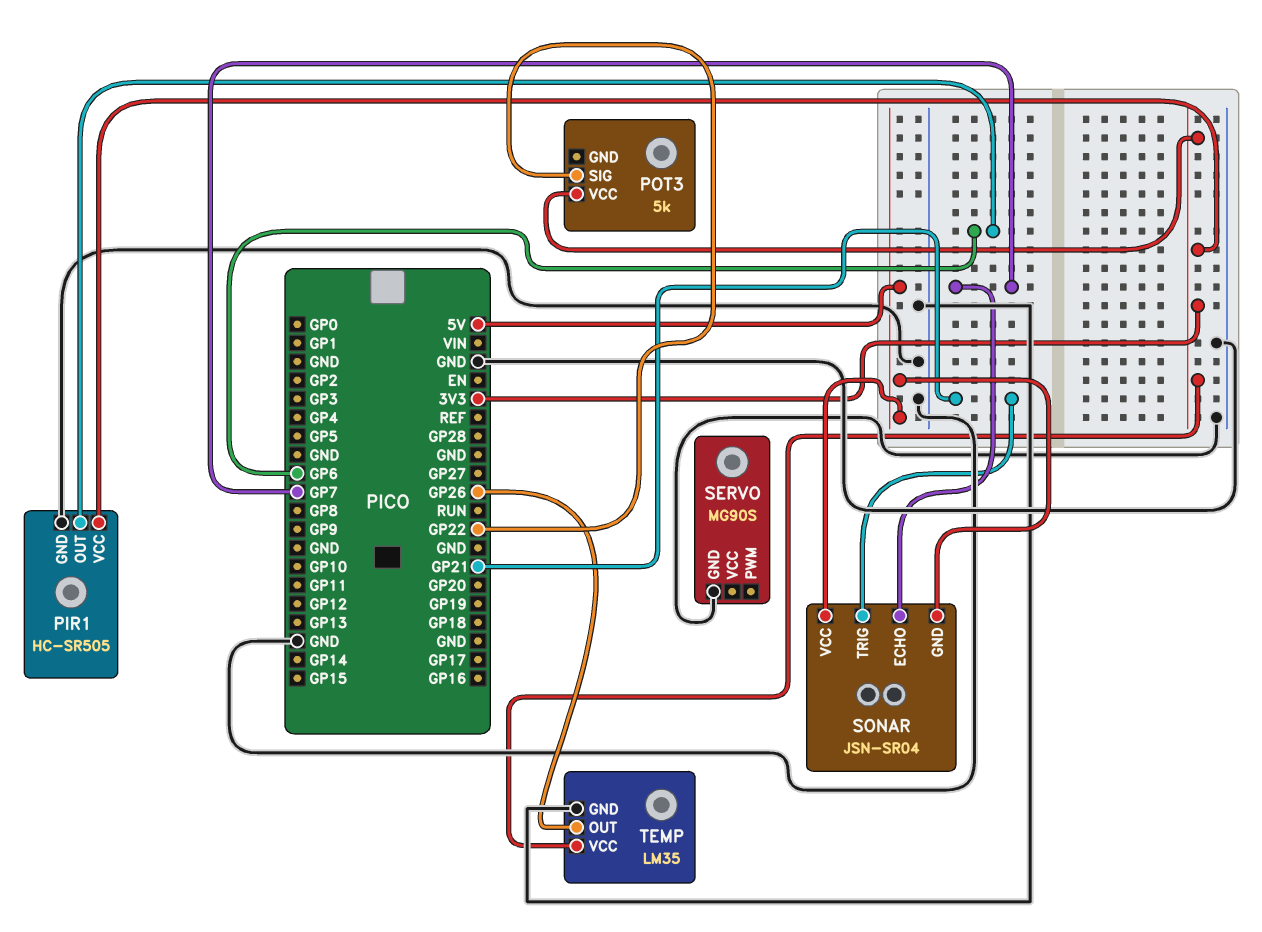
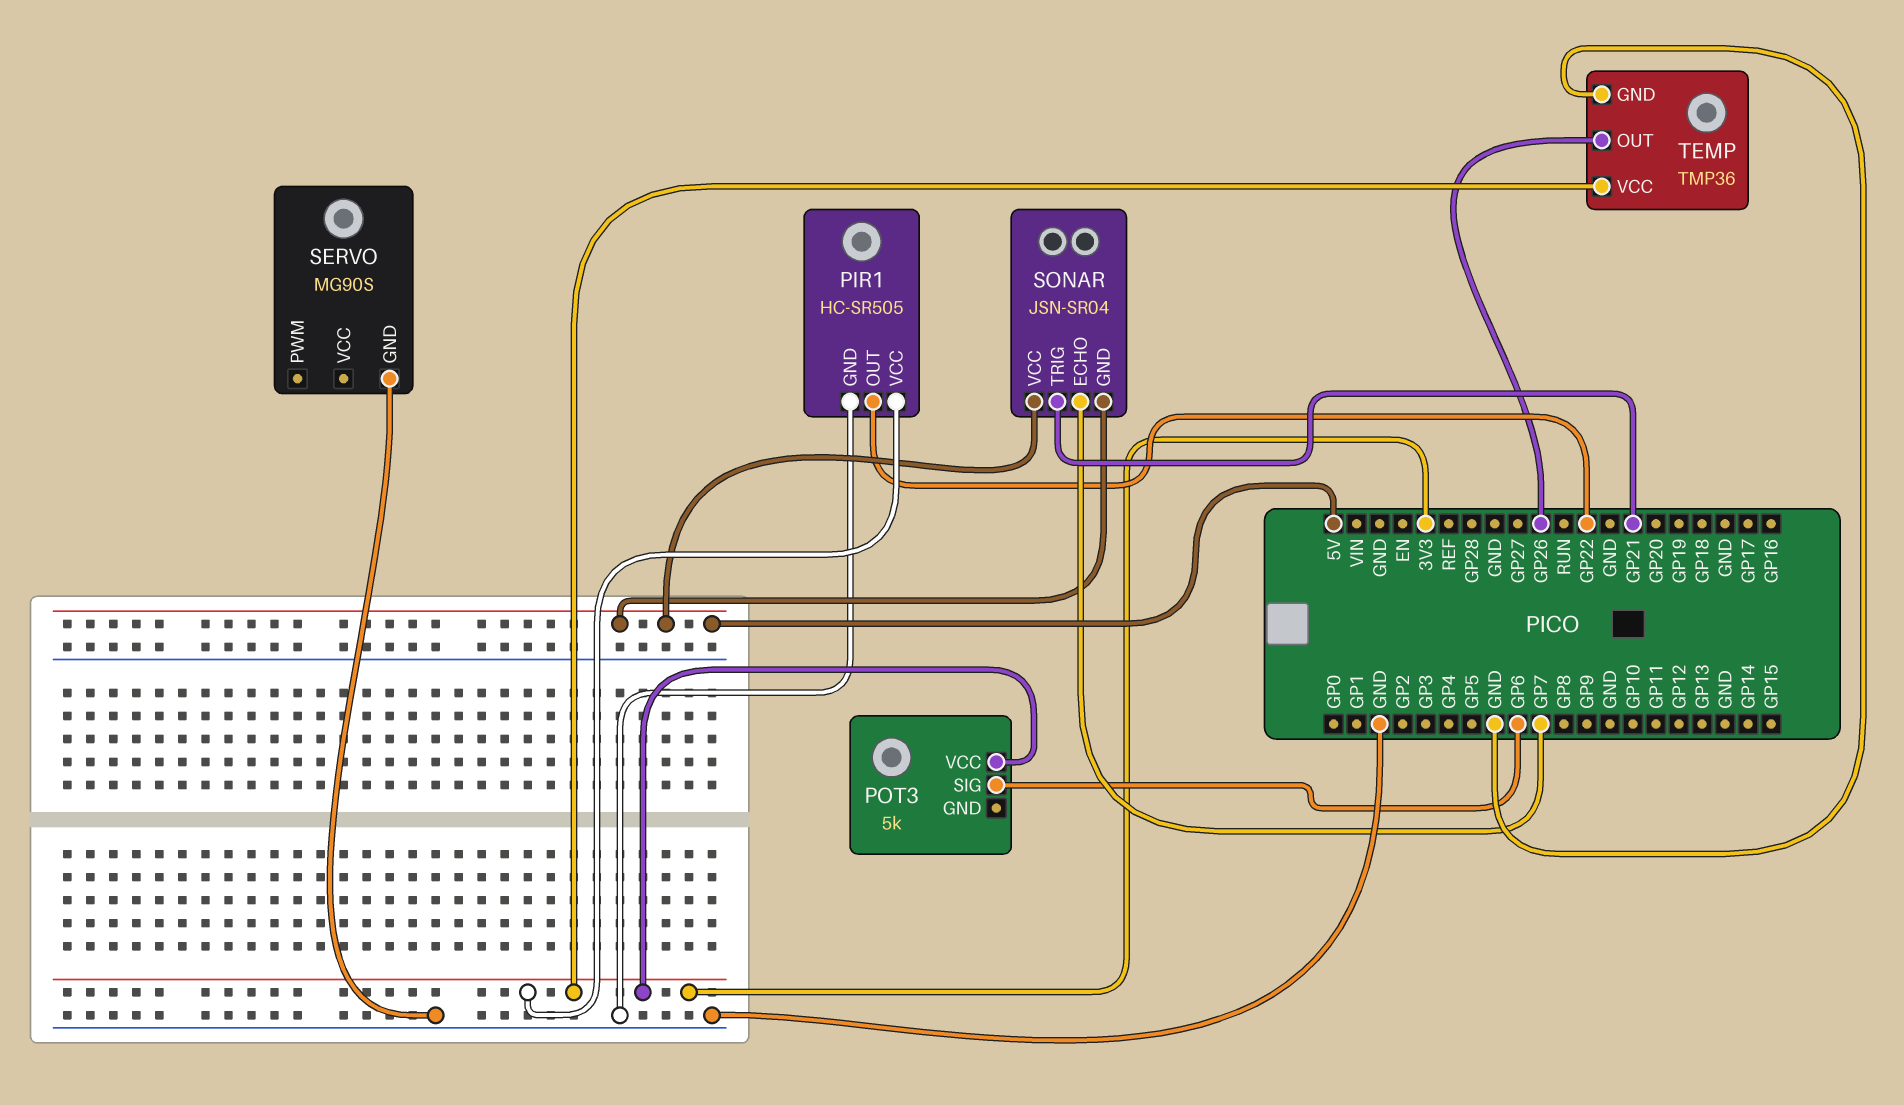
PIR1 pin OUT: GP6 -> GP22
POT3 pin SIG: GP22 -> GP6
TEMP: LM35 -> TMP36

